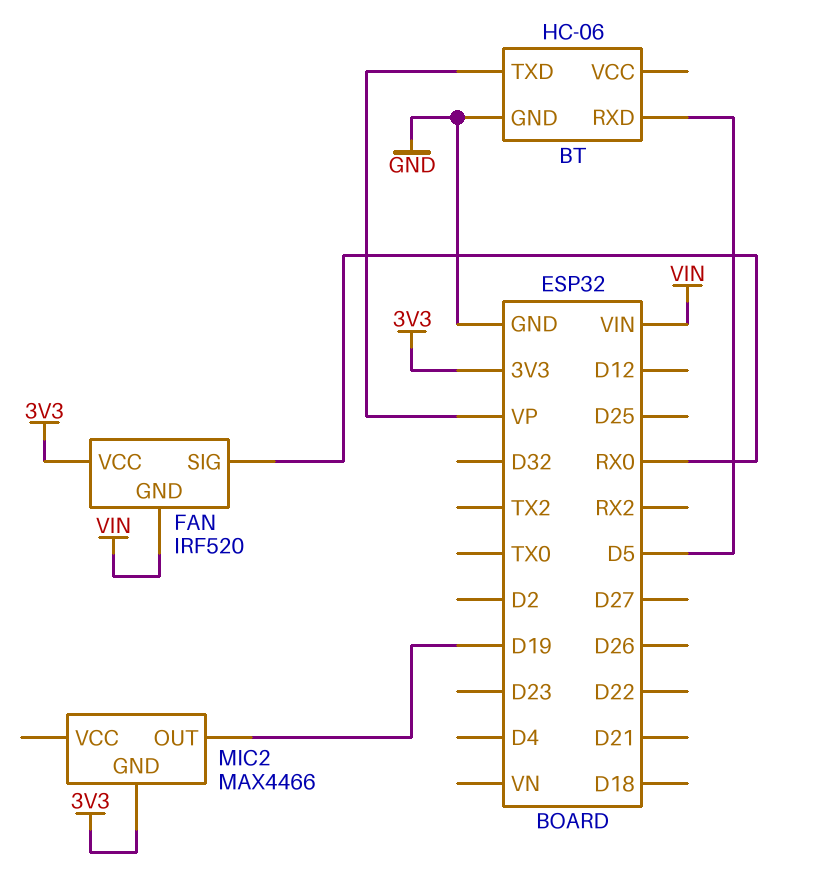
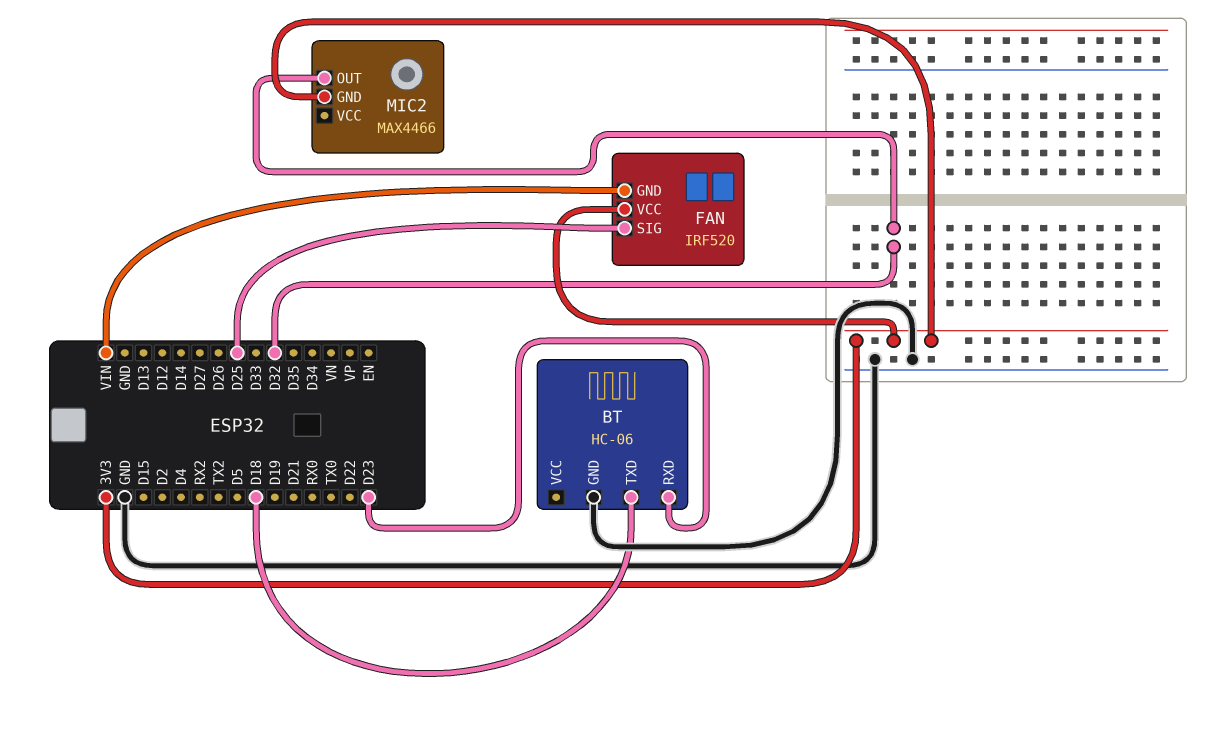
BT pin RXD: D5 -> D23
BT pin TXD: VP -> D18
FAN pin SIG: RX0 -> D25
MIC2 pin OUT: D19 -> D32

